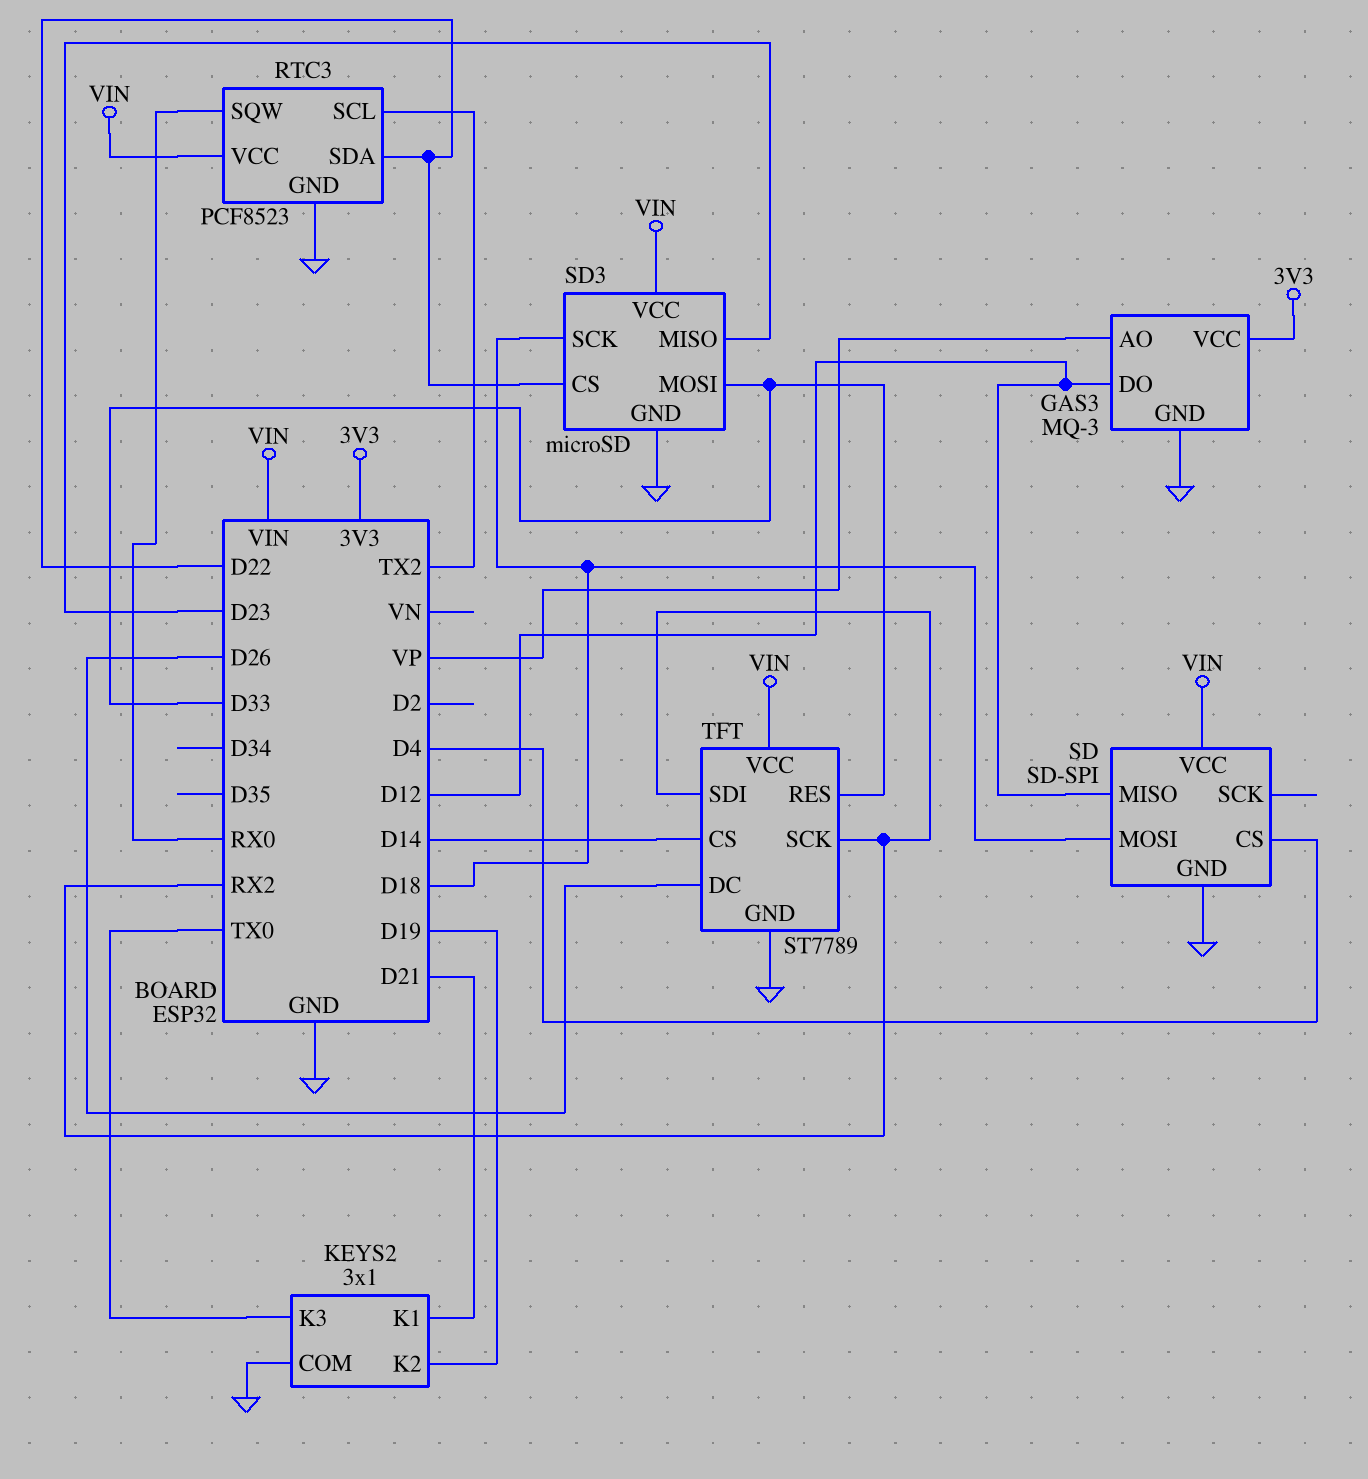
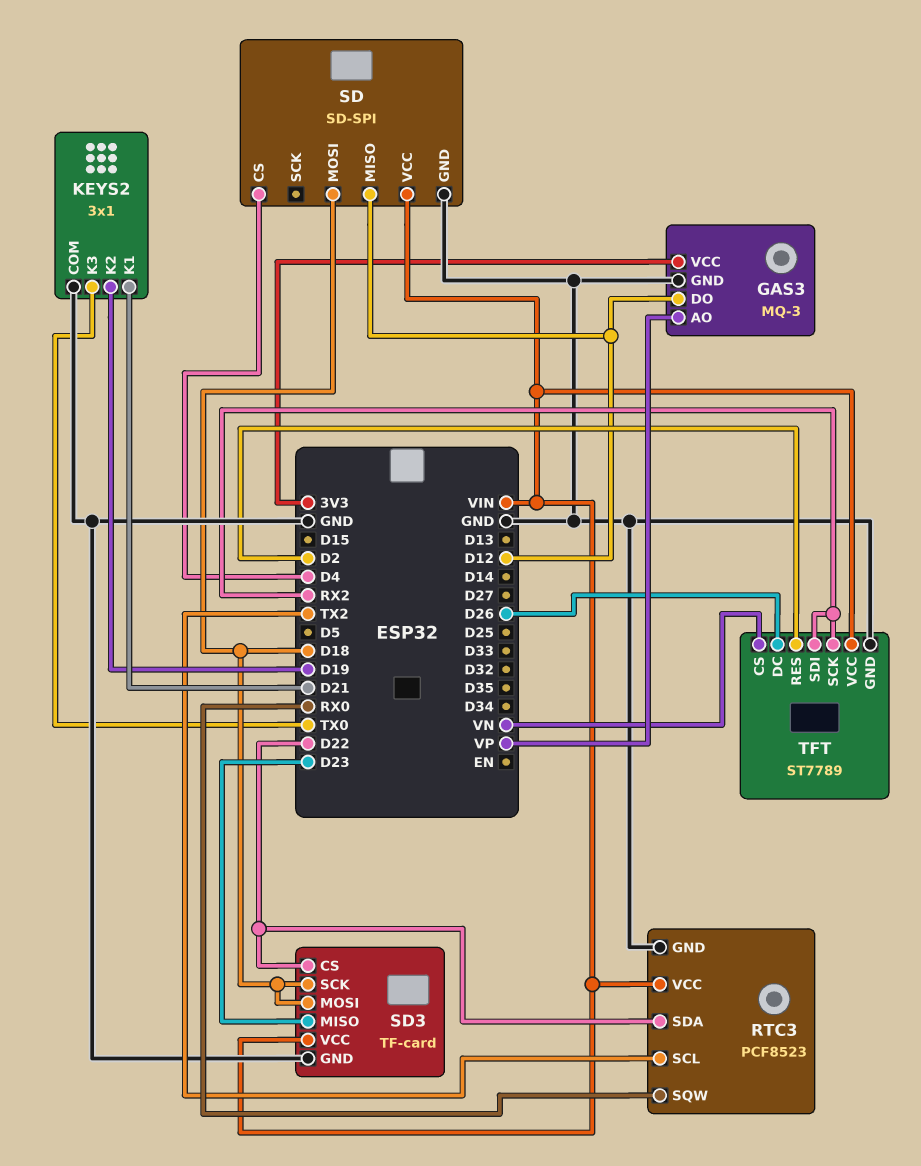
SD3: microSD -> TF-card
SD3 pin MOSI: D33 -> D18
TFT pin CS: D14 -> VN
TFT pin RES: D33 -> D2

